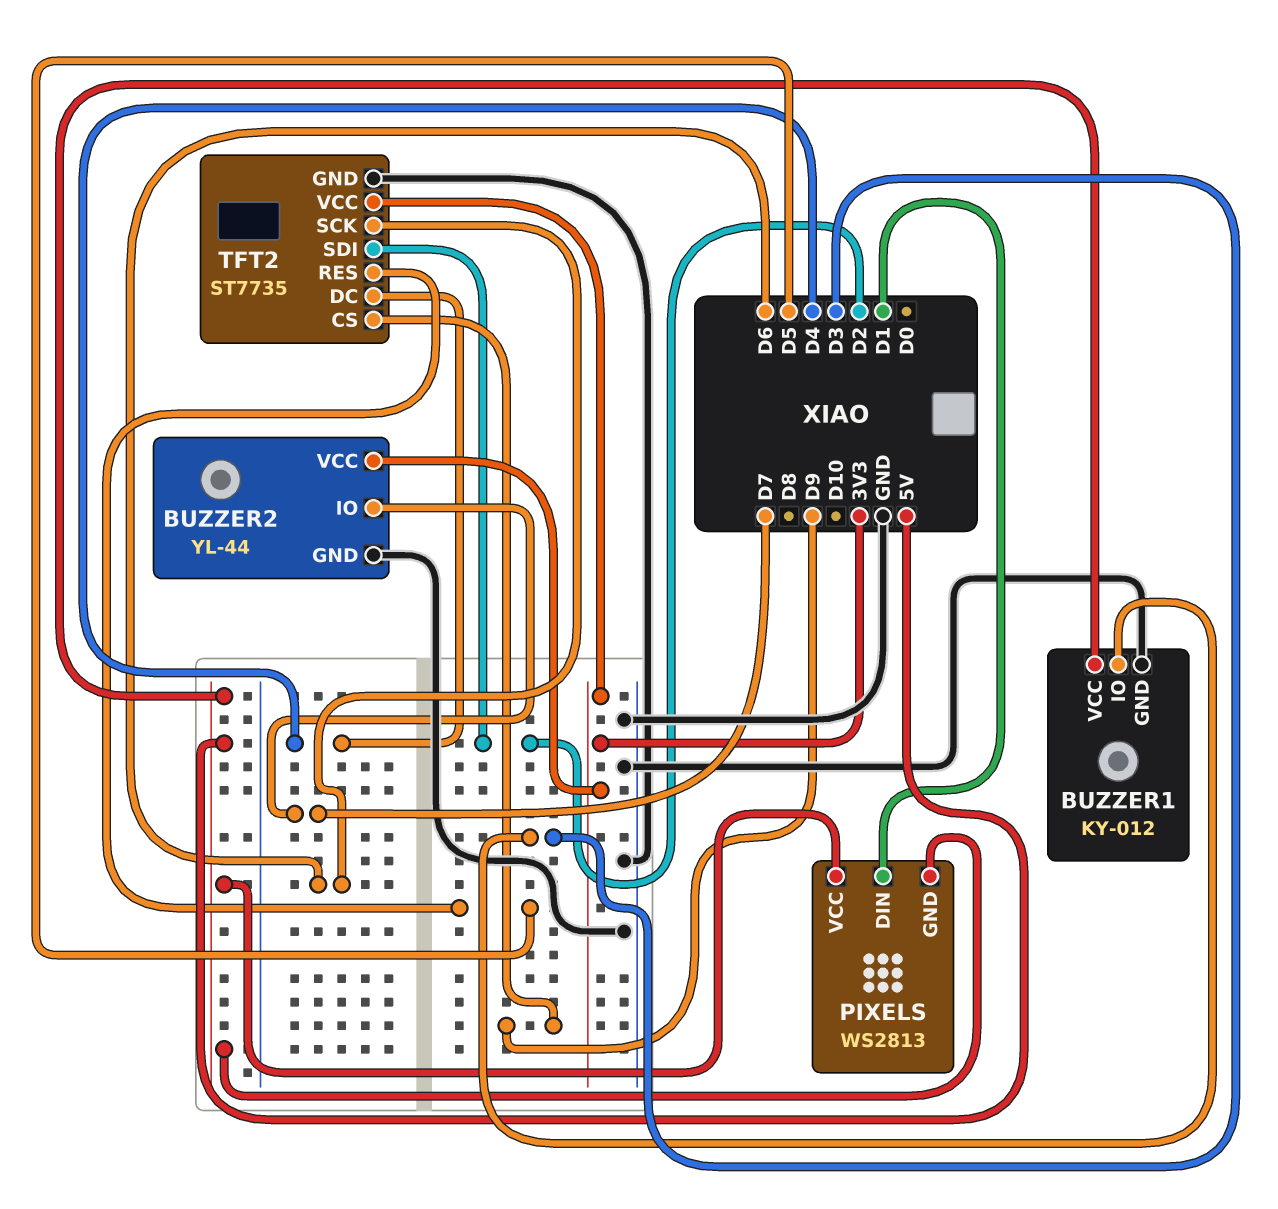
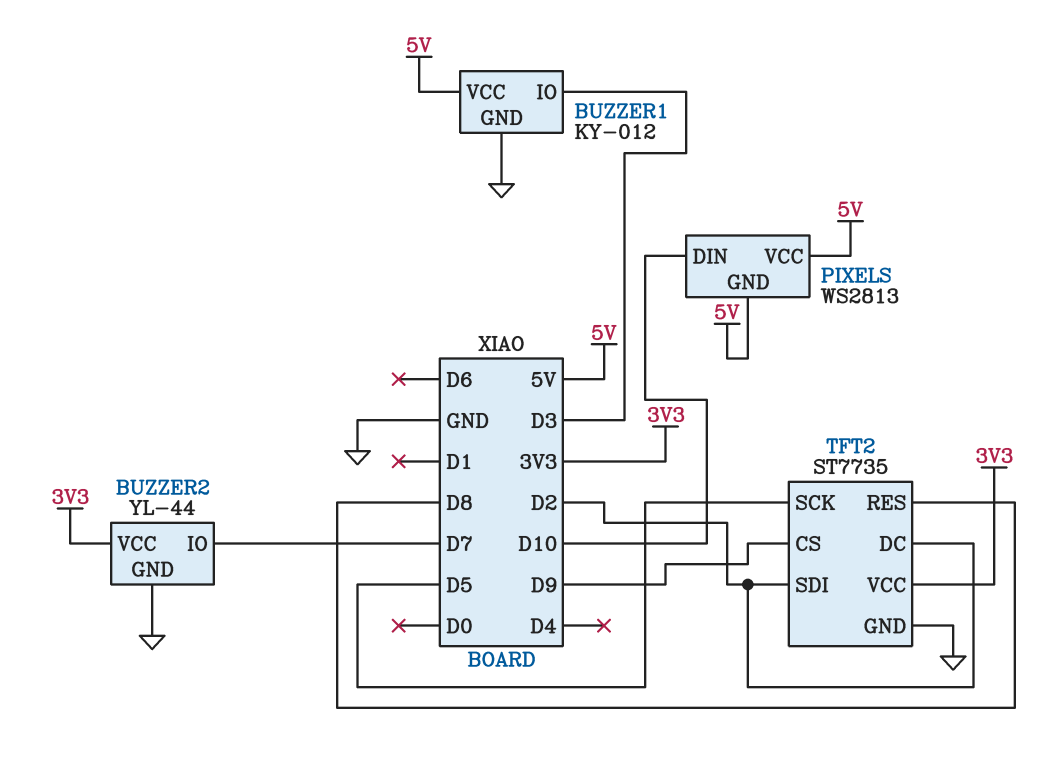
PIXELS pin DIN: D1 -> D10
TFT2 pin DC: D4 -> D2
TFT2 pin RES: D5 -> D8
TFT2 pin SCK: D6 -> D5

